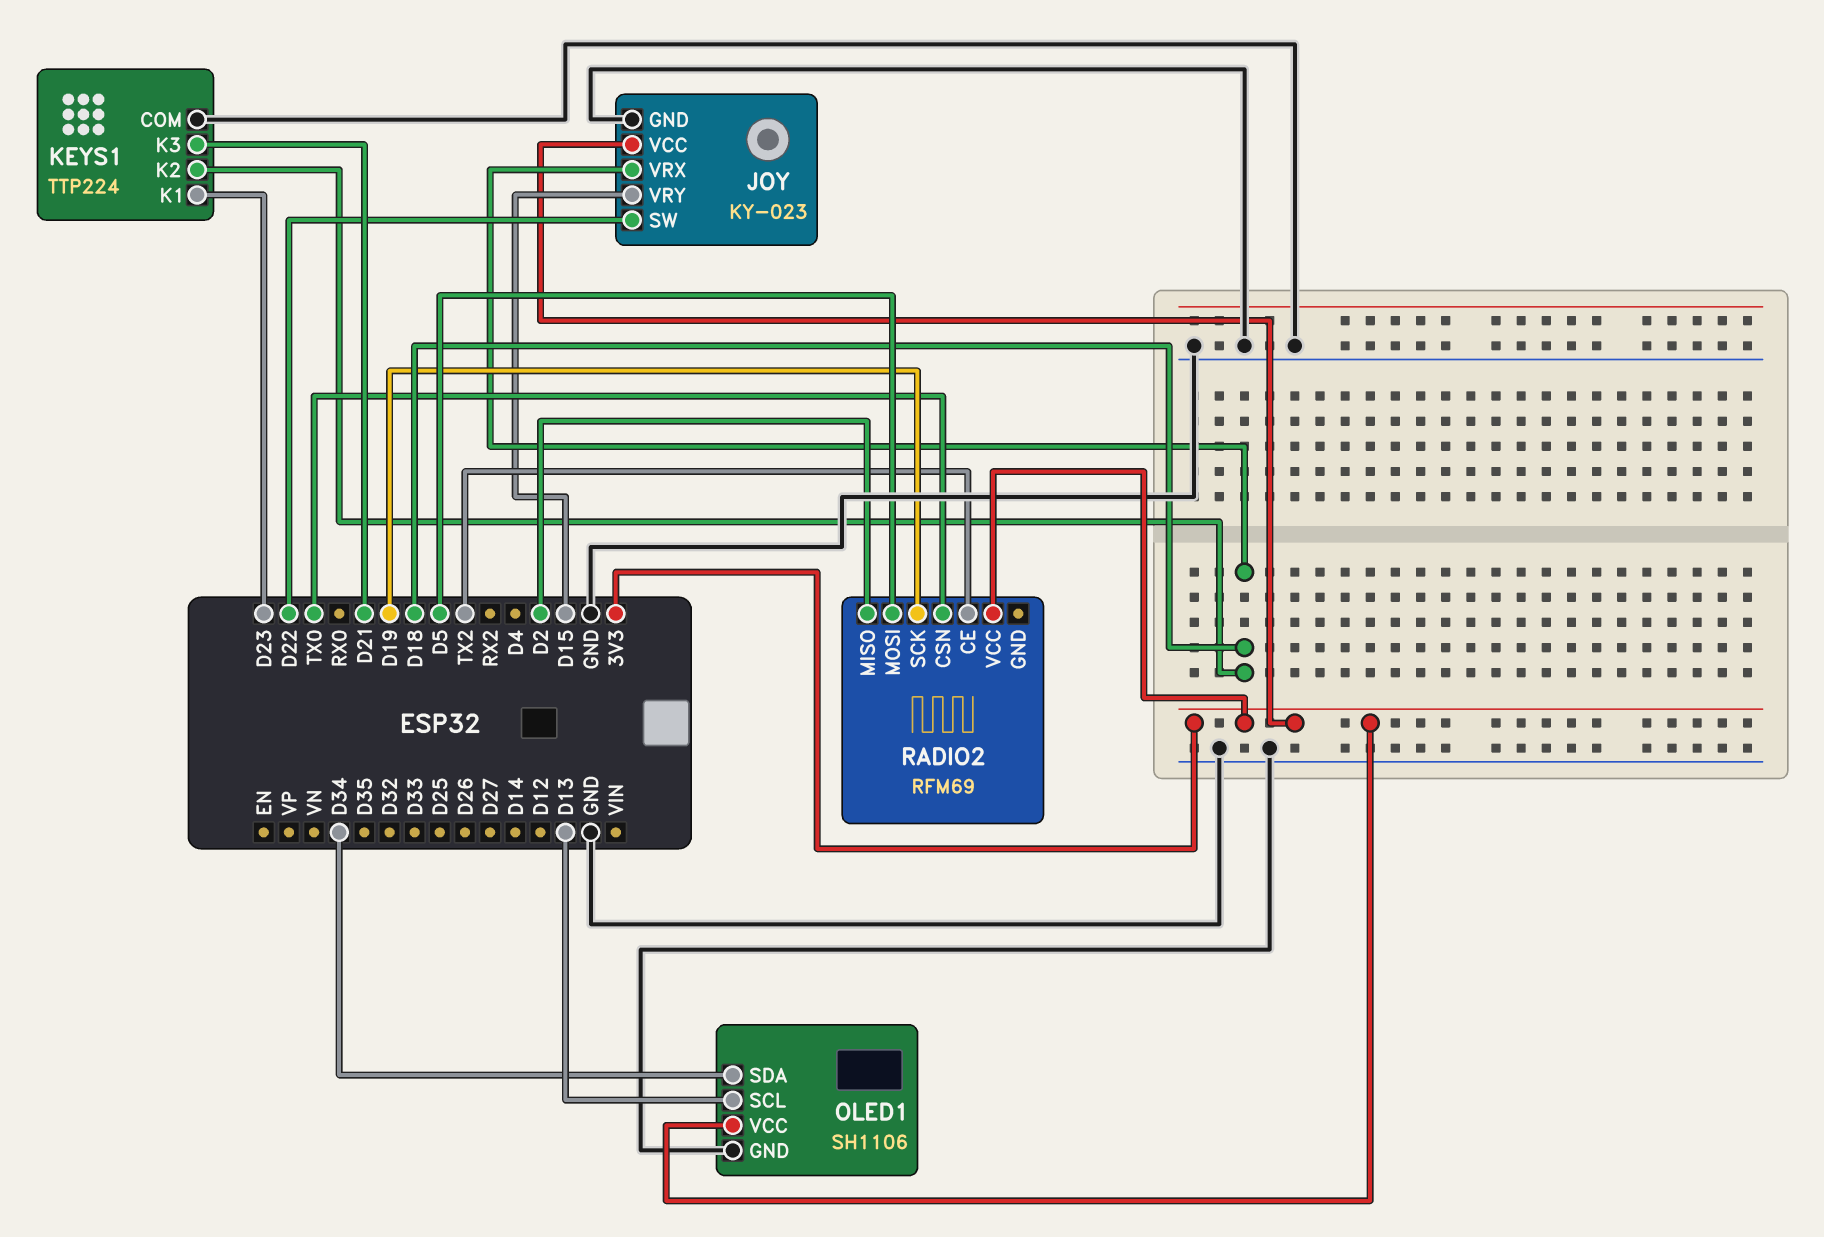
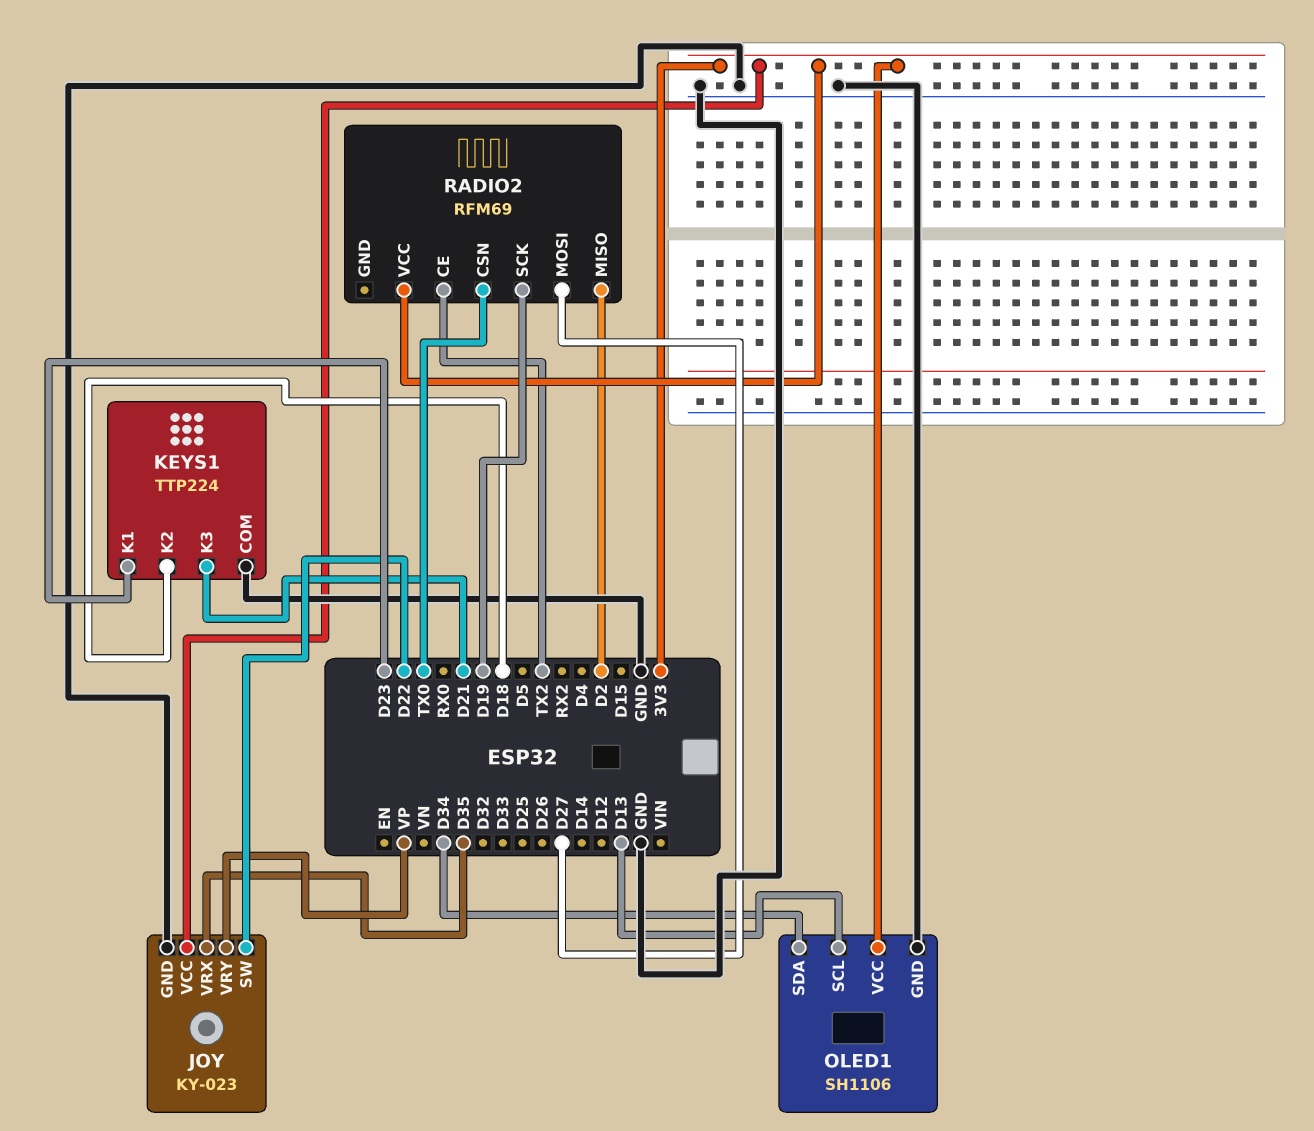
JOY pin VRX: D18 -> D35
JOY pin VRY: D15 -> VP
RADIO2 pin MOSI: D5 -> D27

